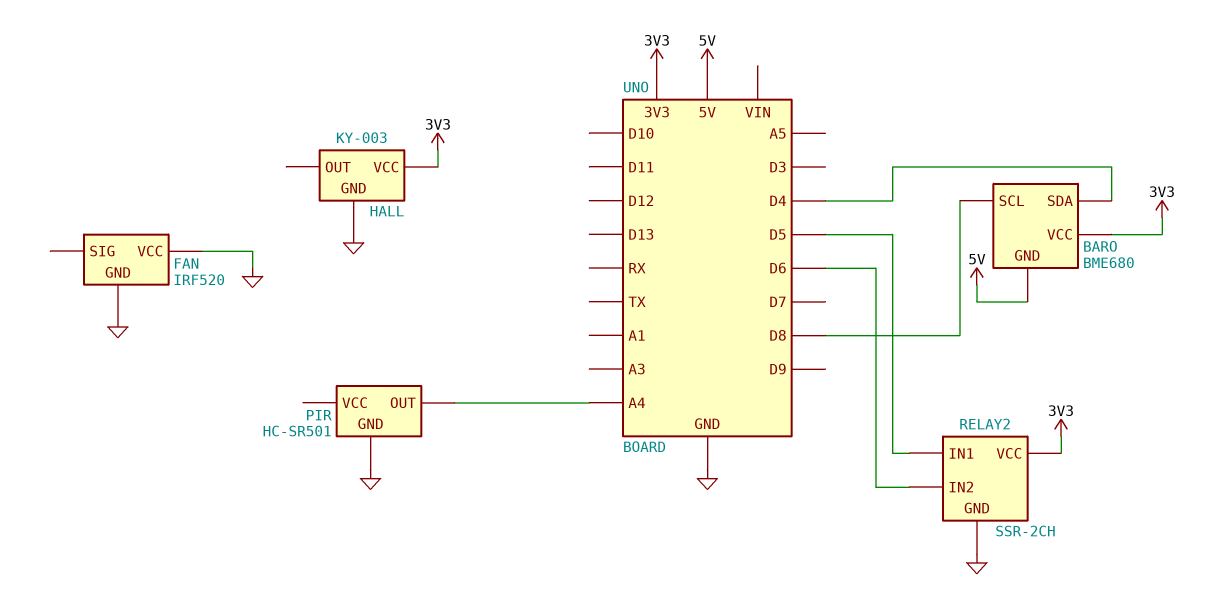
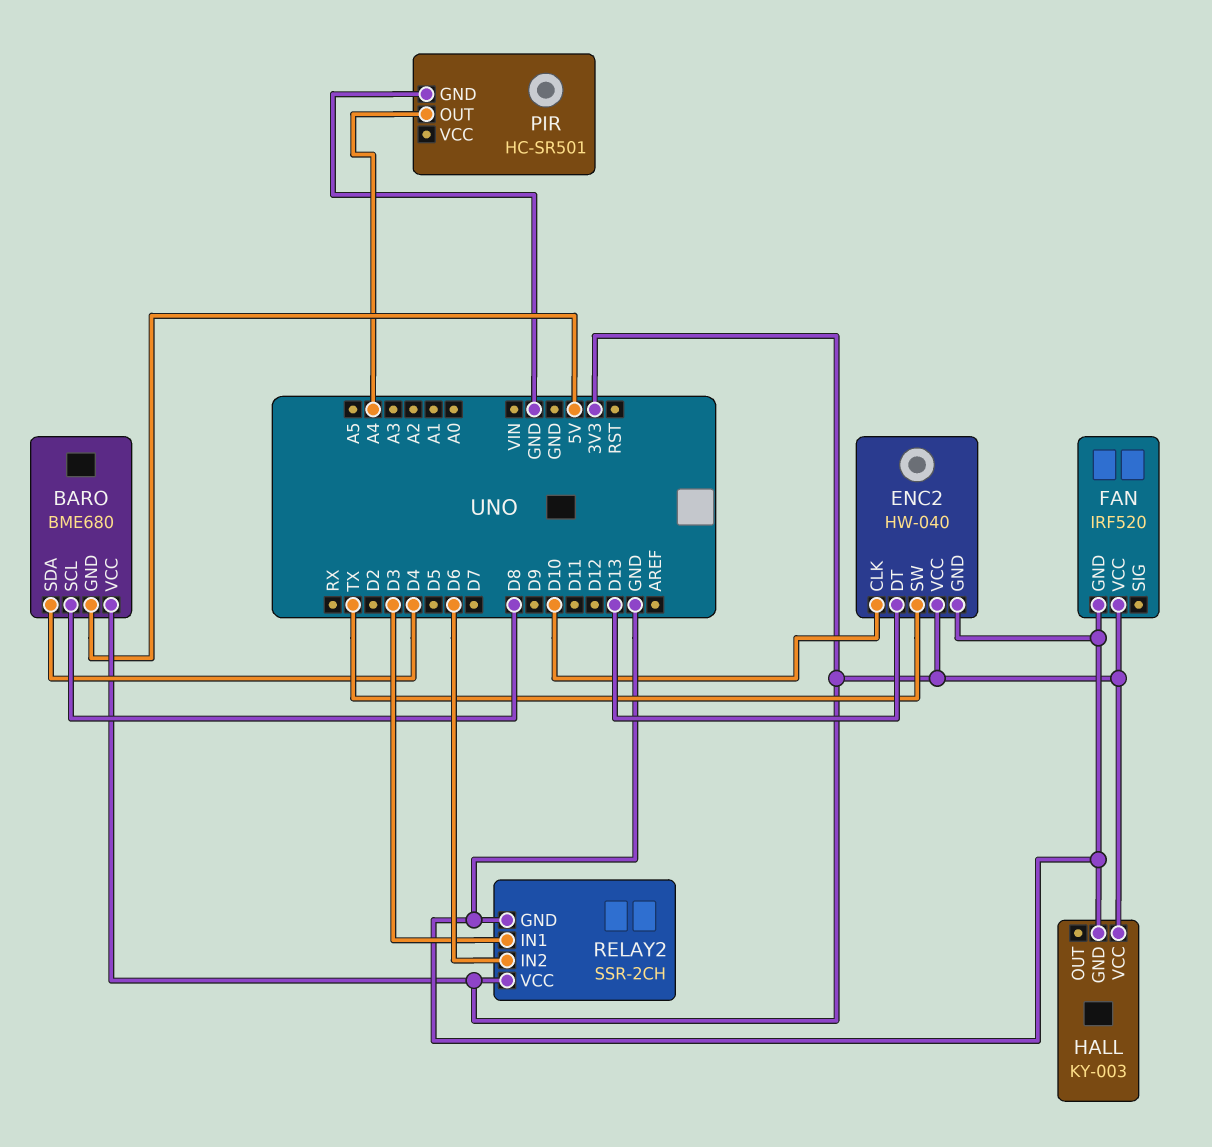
ENC2: none -> HW-040
ENC2 pin CLK: none -> D10
ENC2 pin DT: none -> D13
ENC2 pin GND: none -> GND
ENC2 pin SW: none -> TX
ENC2 pin VCC: none -> 3V3
FAN pin VCC: GND -> 3V3
RELAY2 pin IN1: D5 -> D3

